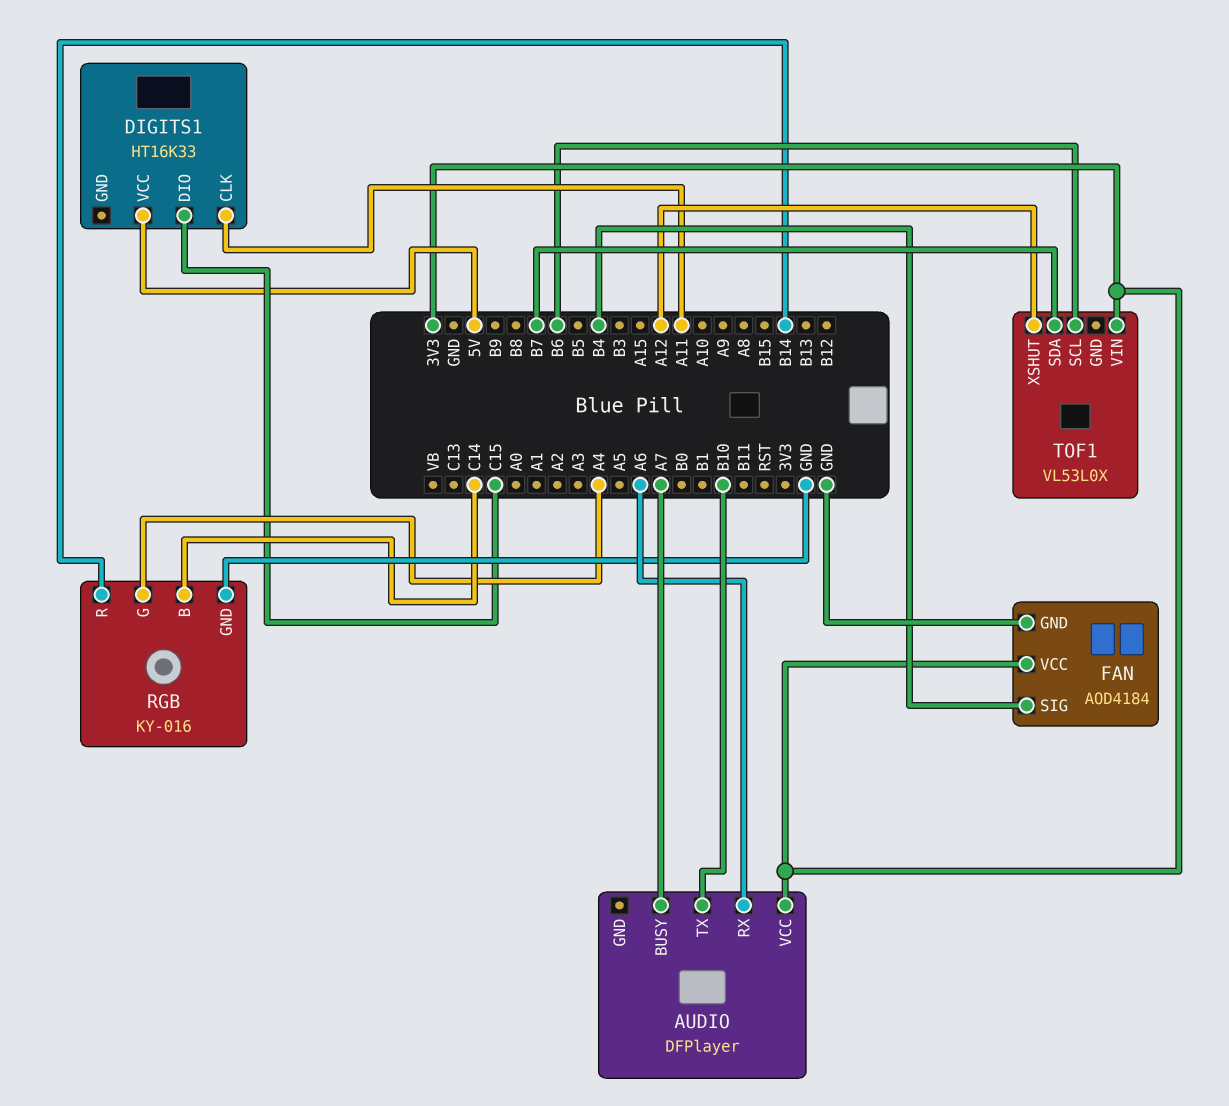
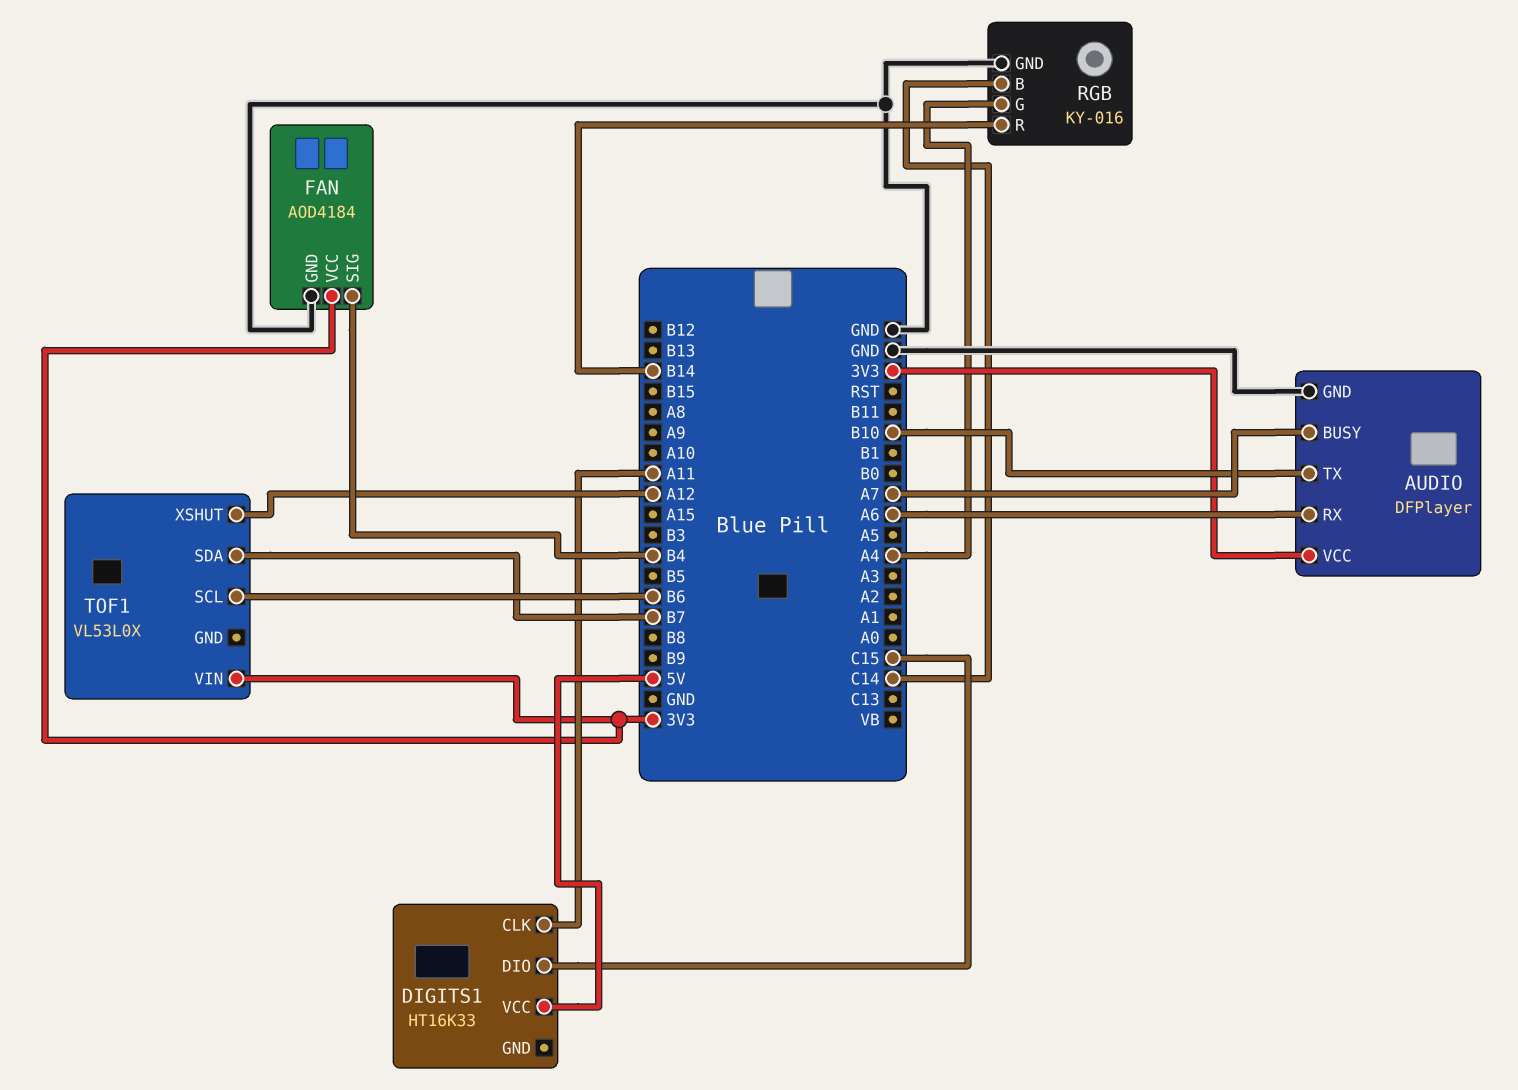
AUDIO pin GND: none -> GND

